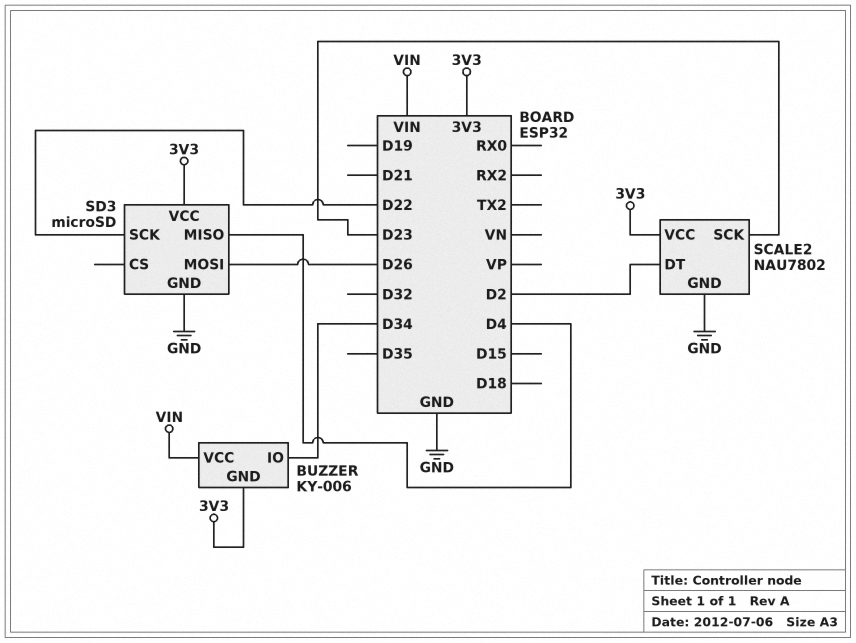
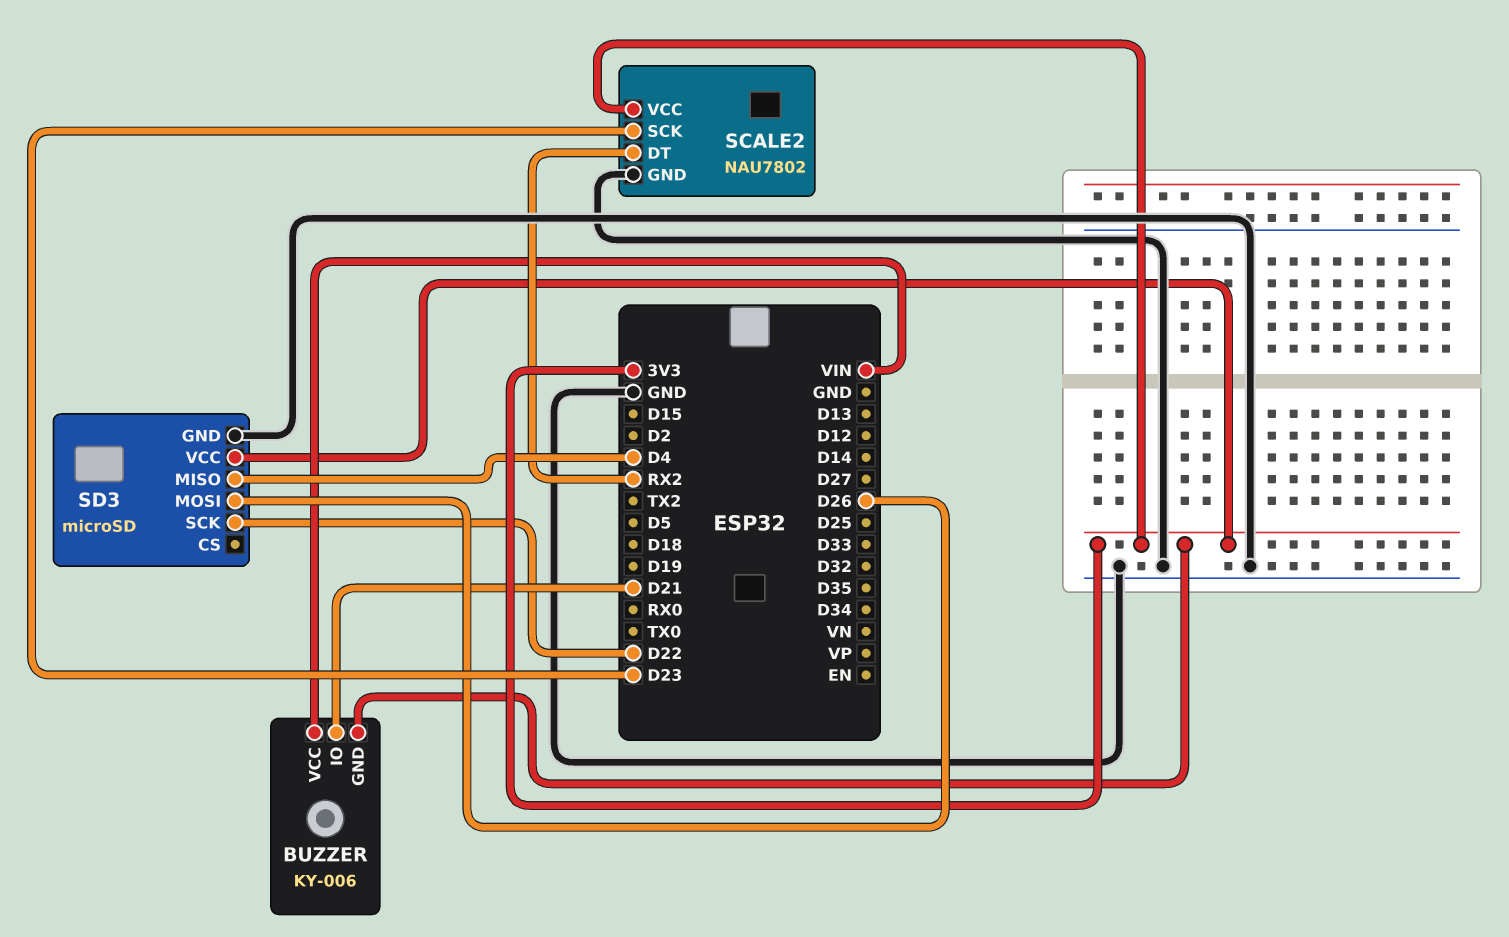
BUZZER pin IO: D34 -> D21
SCALE2 pin DT: D2 -> RX2

